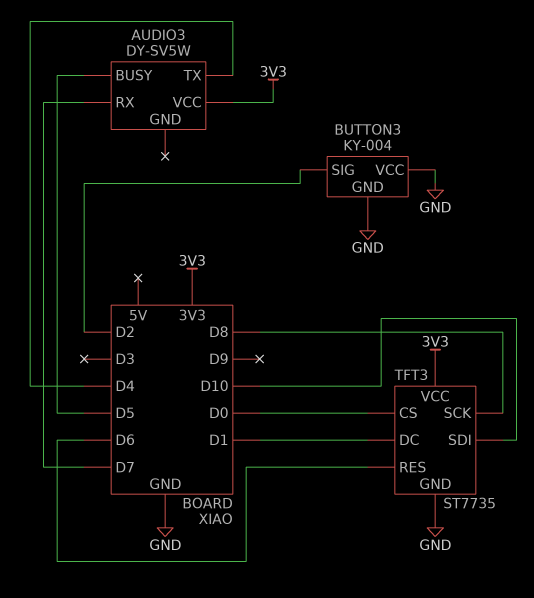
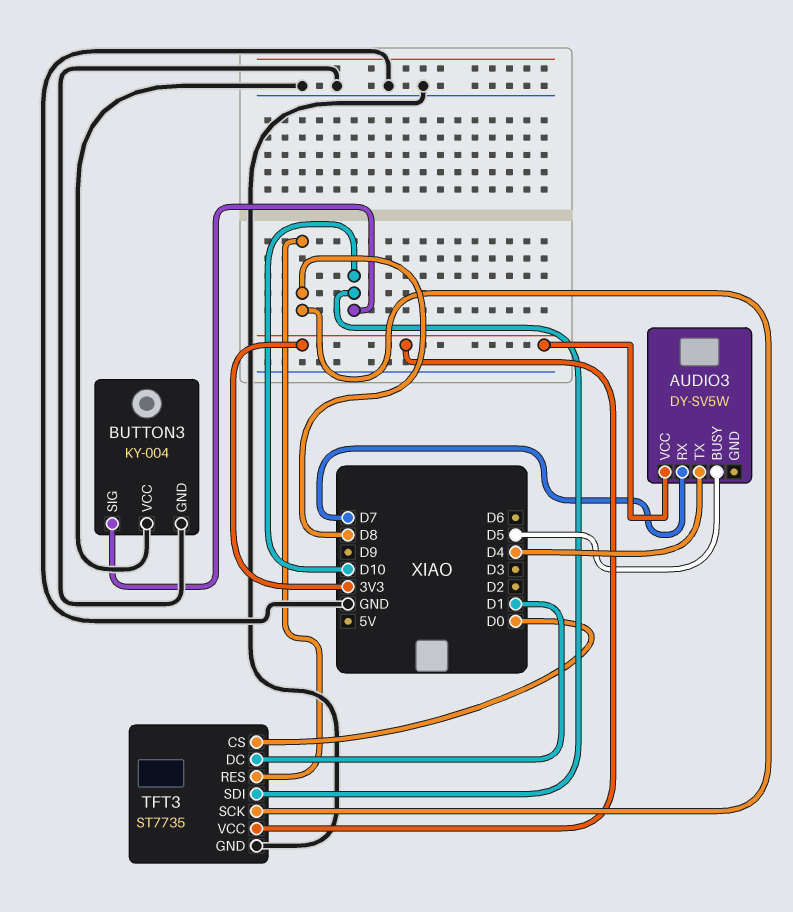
BUTTON3 pin SIG: D2 -> D10
TFT3 pin RES: D6 -> D8

